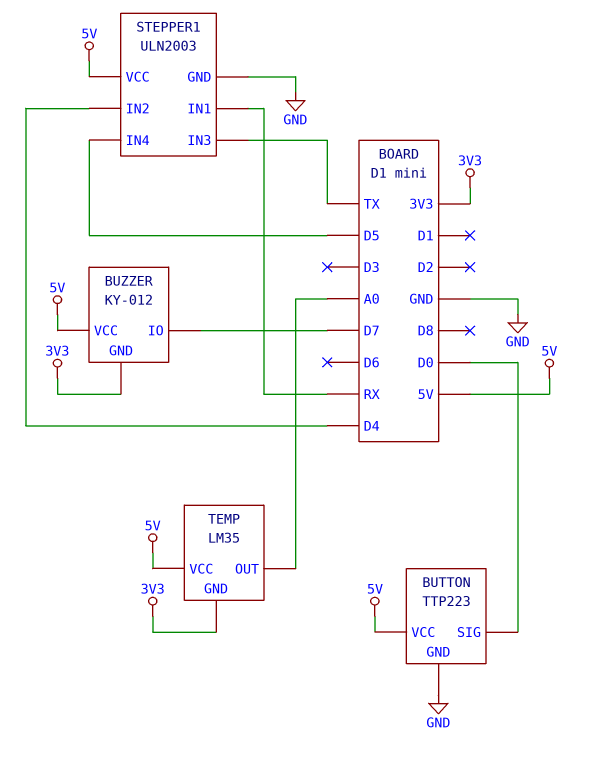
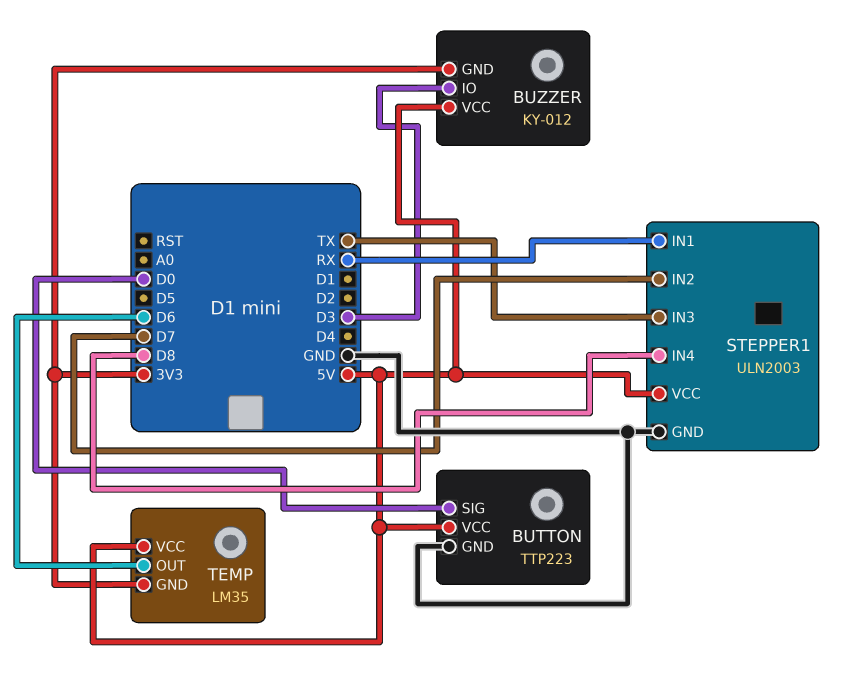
BUZZER pin IO: D7 -> D3
STEPPER1 pin IN2: D4 -> D7
STEPPER1 pin IN4: D5 -> D8
TEMP pin OUT: A0 -> D6

